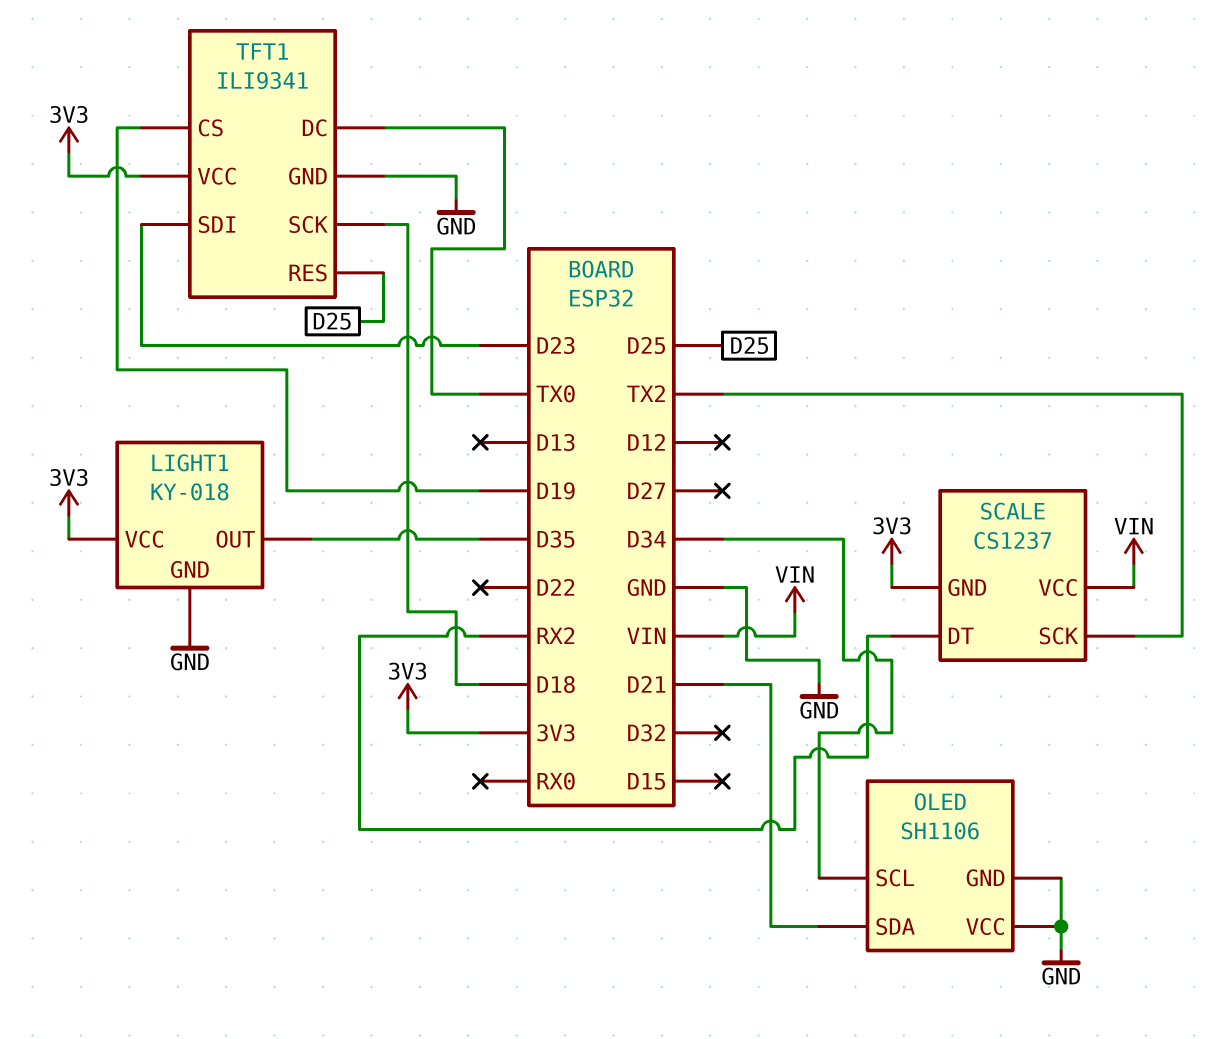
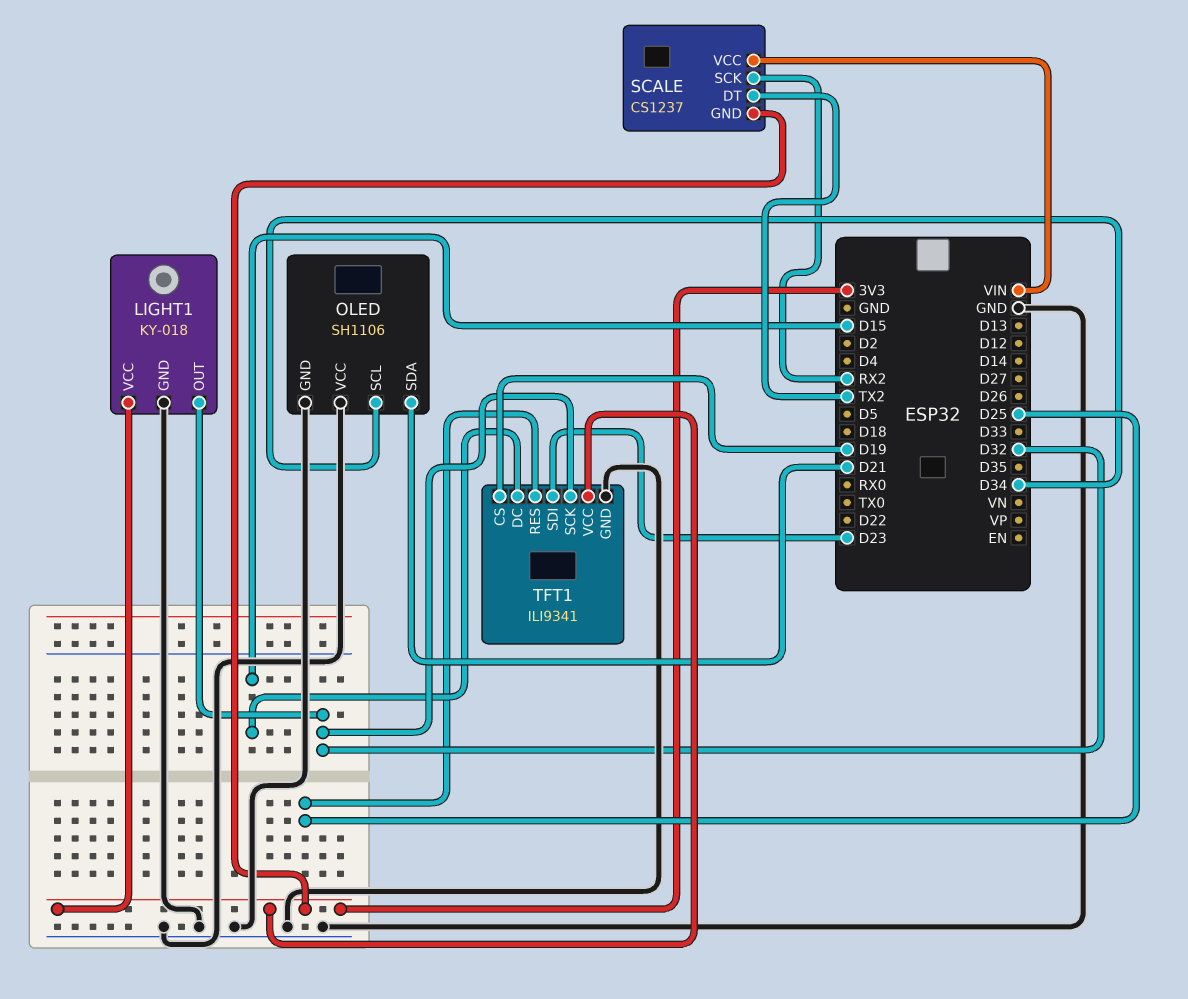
LIGHT1 pin OUT: D35 -> D32
SCALE pin DT: RX2 -> TX2
SCALE pin SCK: TX2 -> RX2
TFT1 pin DC: TX0 -> D15
TFT1 pin SCK: D18 -> D32

